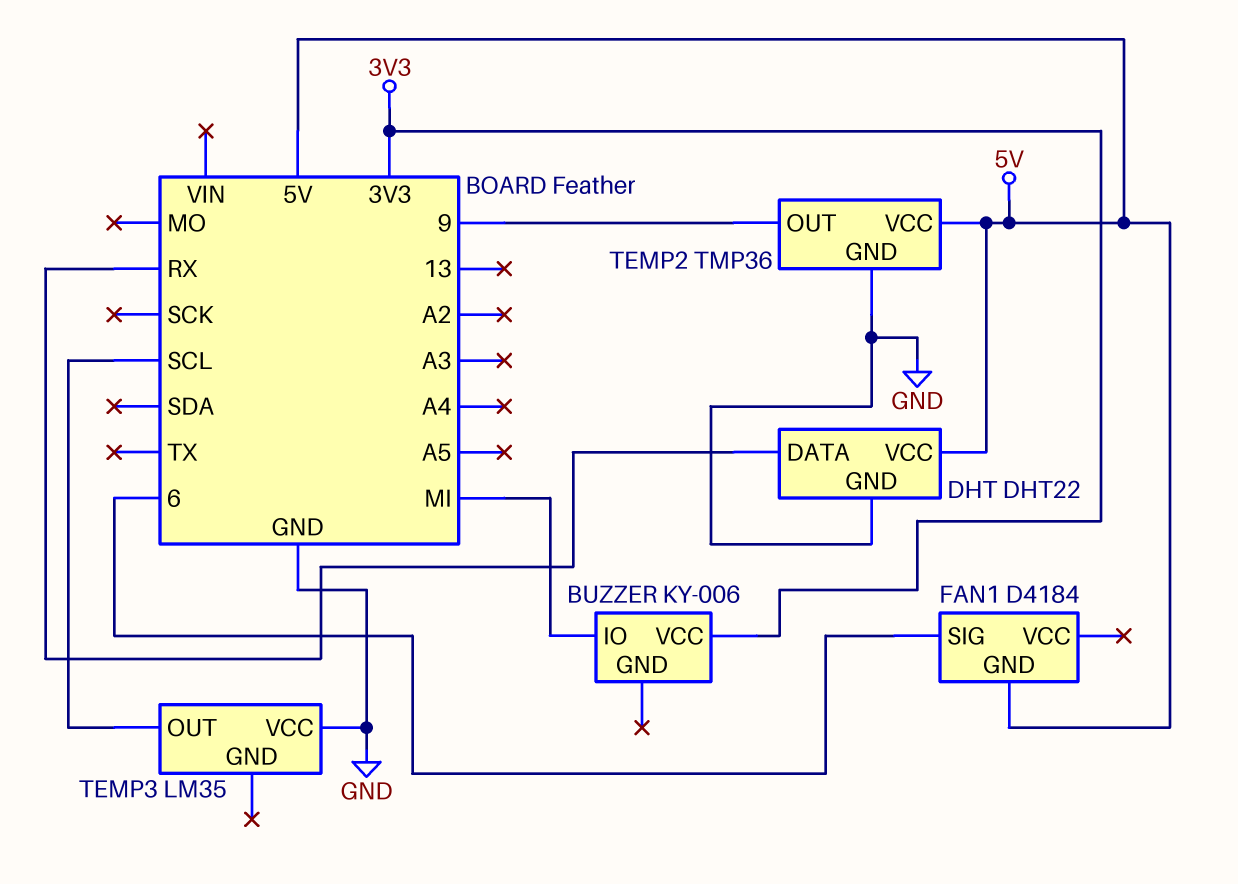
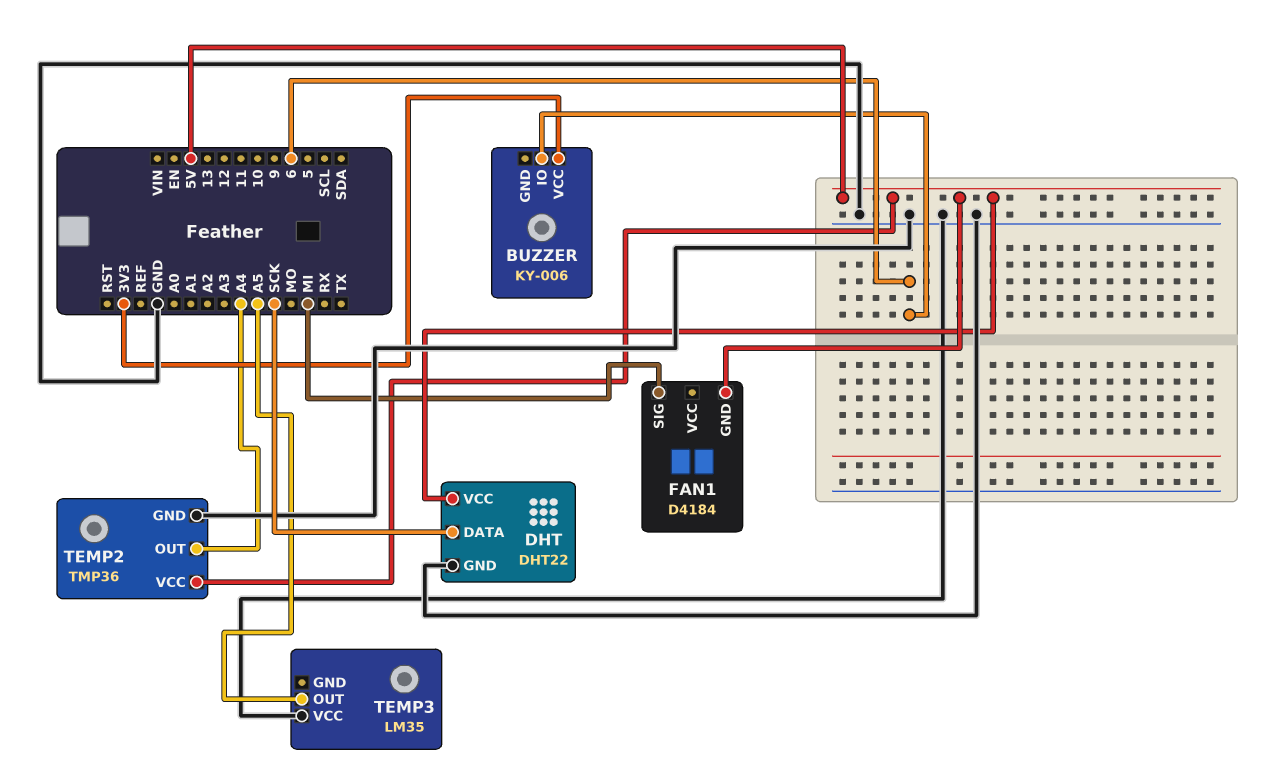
BUZZER pin IO: MI -> 6
DHT pin DATA: RX -> SCK
FAN1 pin SIG: 6 -> MI
TEMP2 pin OUT: 9 -> A4
TEMP3 pin OUT: SCL -> A5

